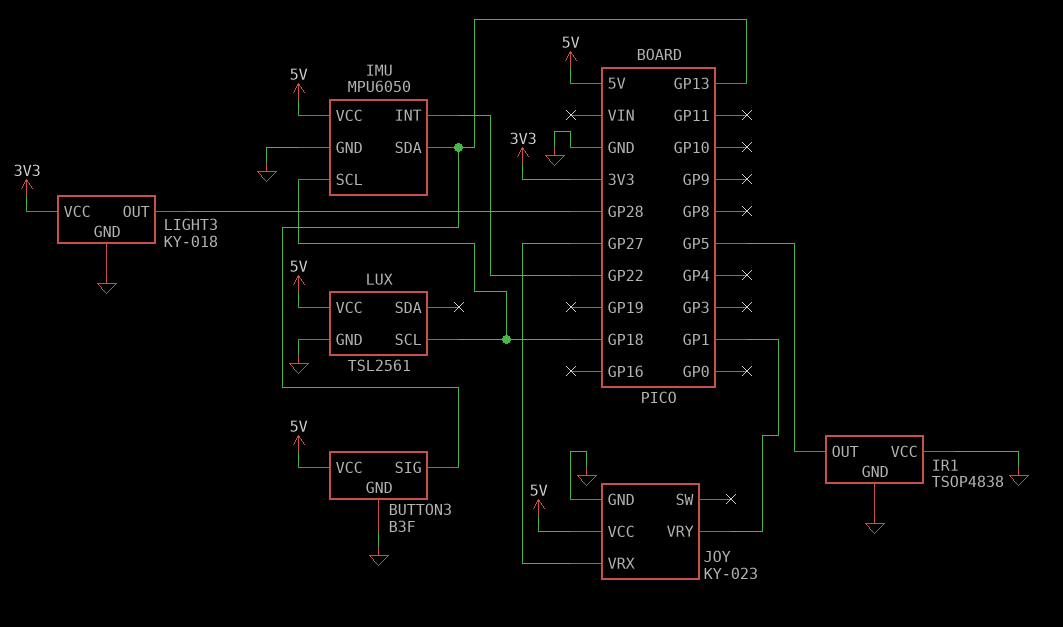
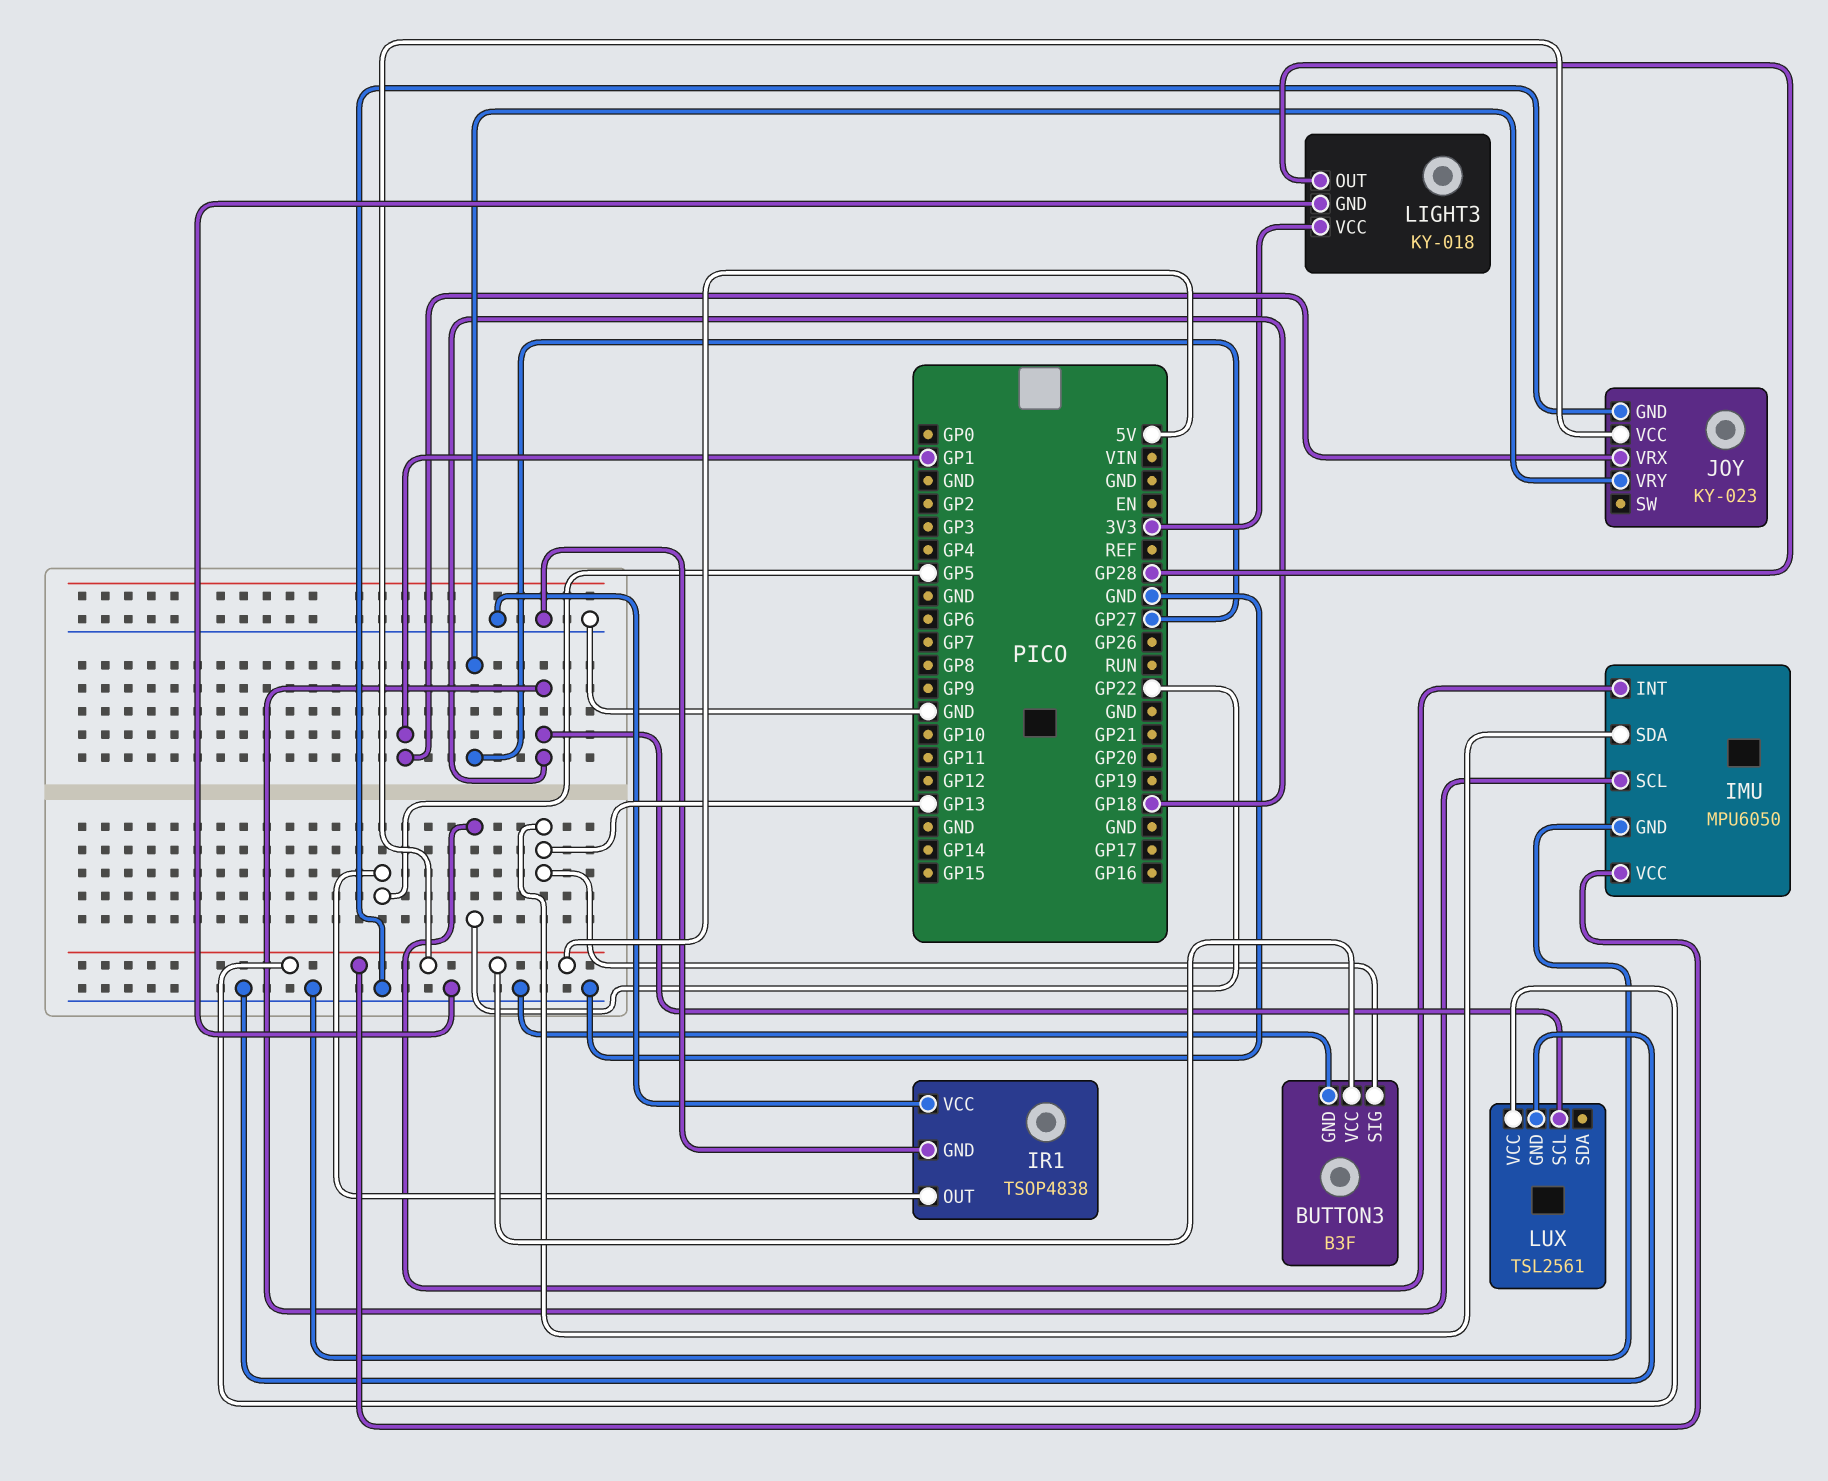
JOY pin VRX: GP27 -> GP1
JOY pin VRY: GP1 -> GP27

